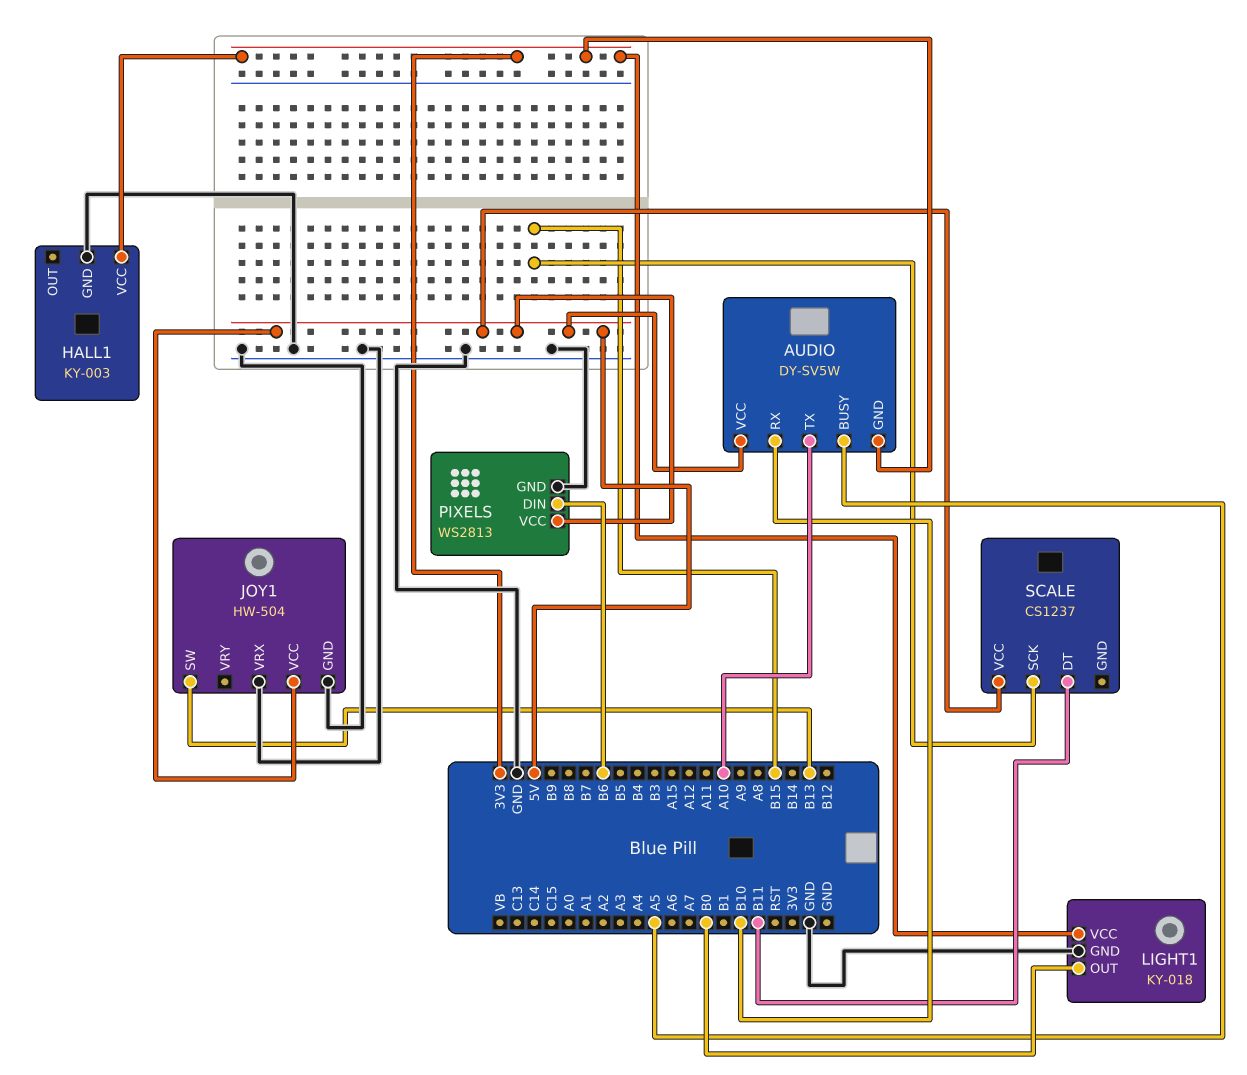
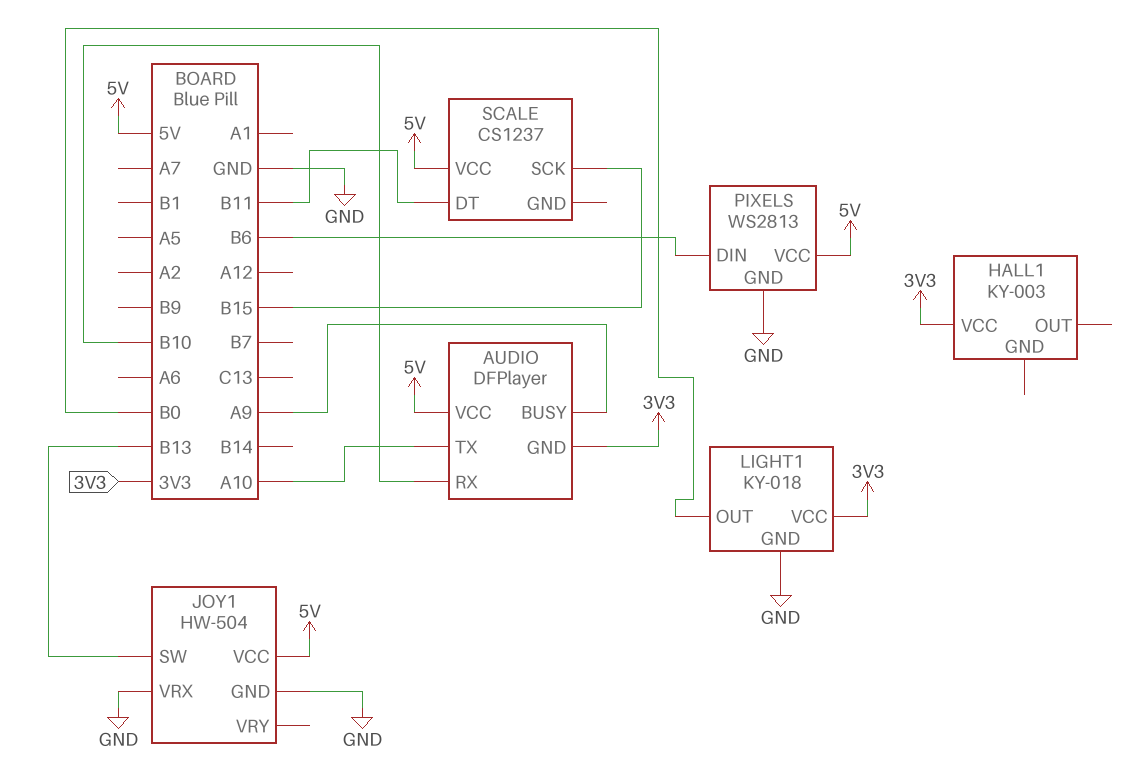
AUDIO: DY-SV5W -> DFPlayer
AUDIO pin BUSY: A5 -> A9
HALL1 pin GND: GND -> none

